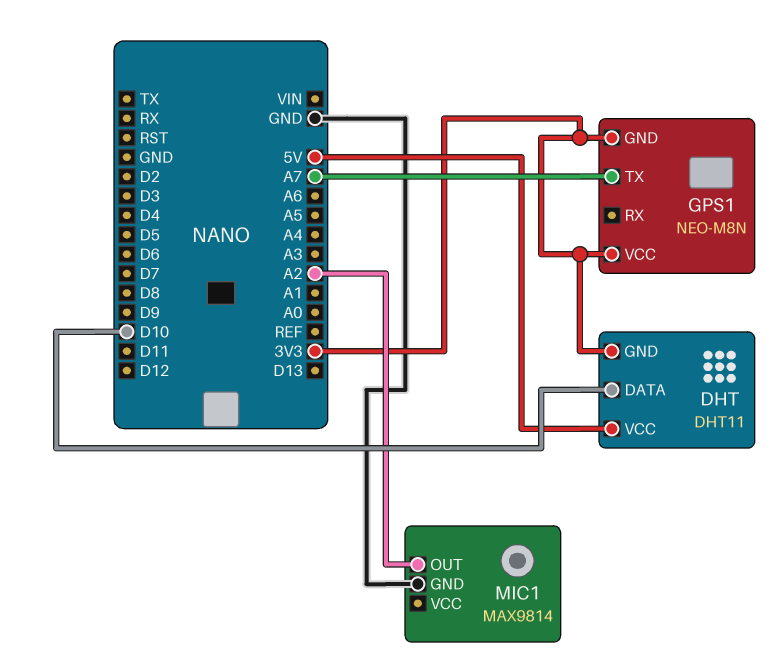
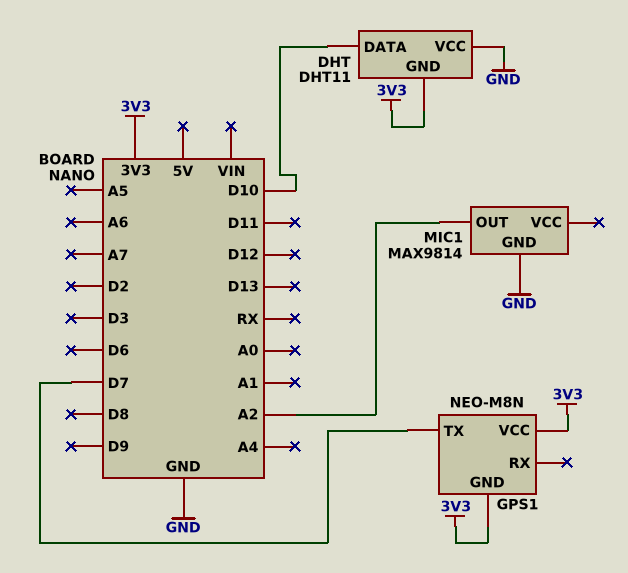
DHT pin VCC: 5V -> GND
GPS1 pin TX: A7 -> D7

